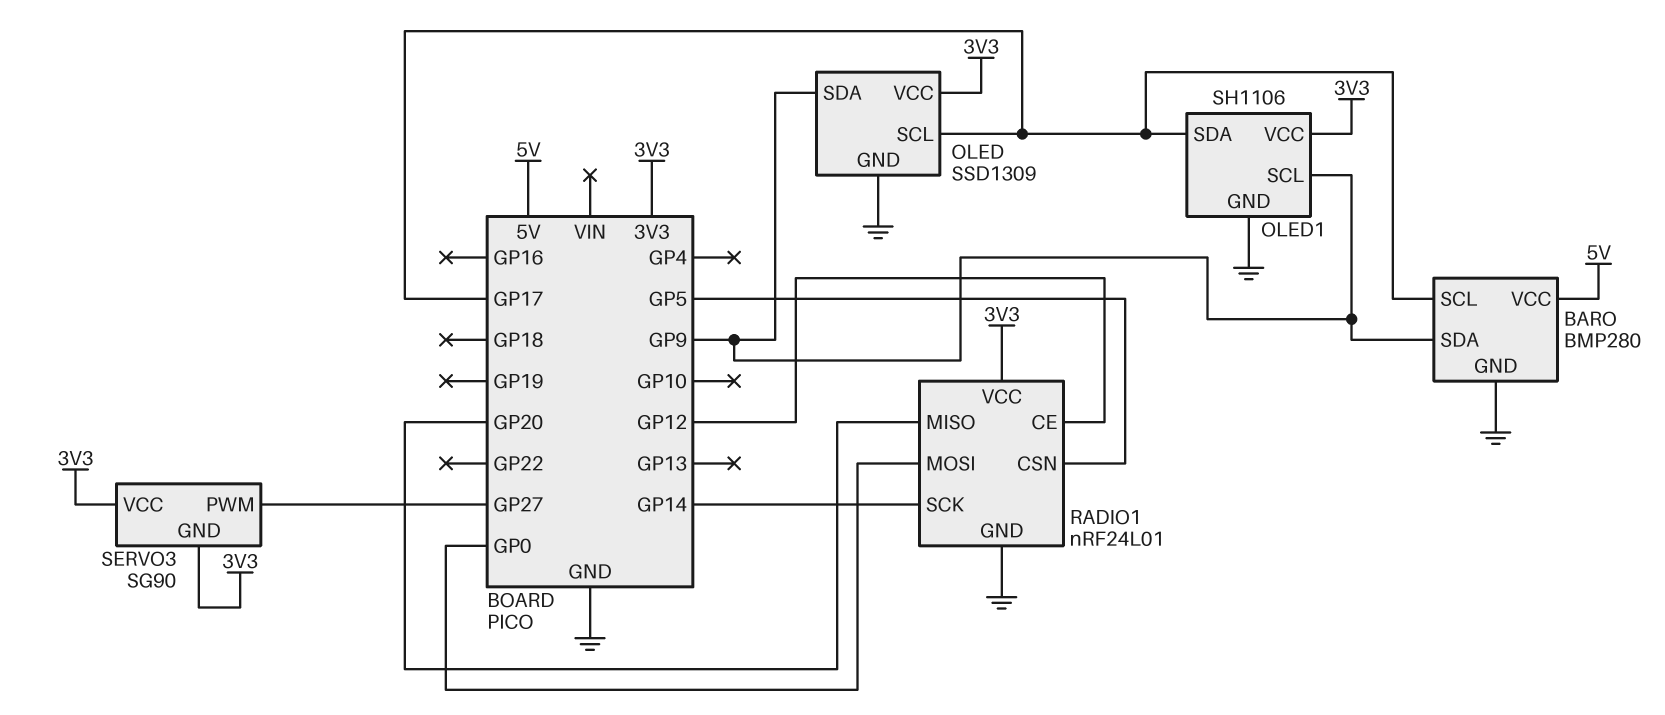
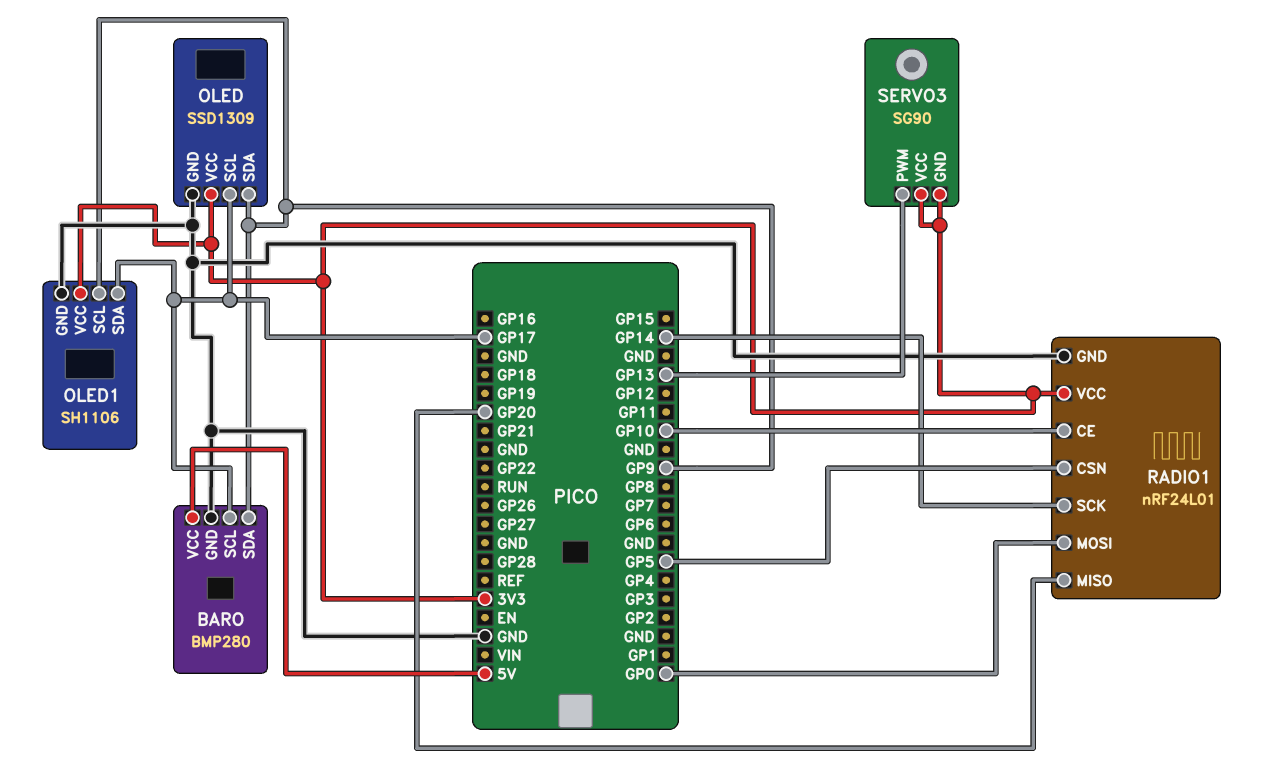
RADIO1 pin CE: GP12 -> GP10
SERVO3 pin PWM: GP27 -> GP13

